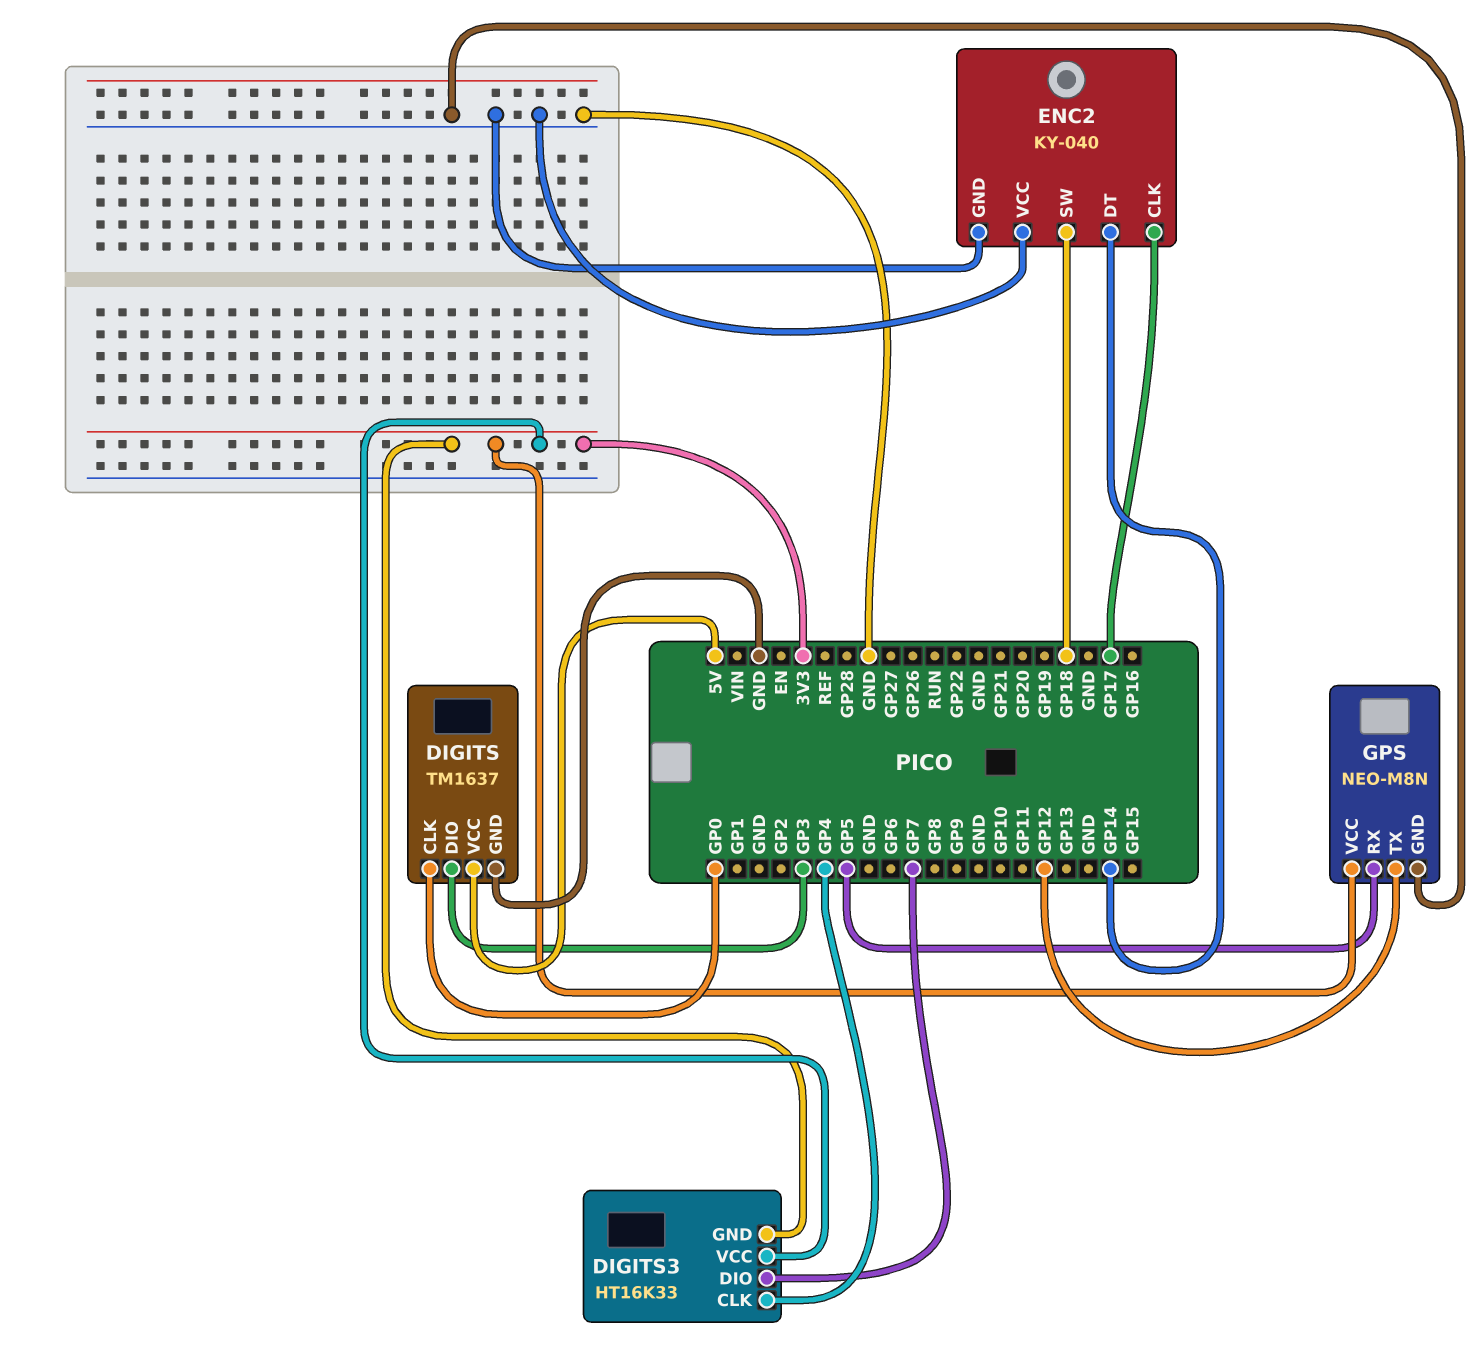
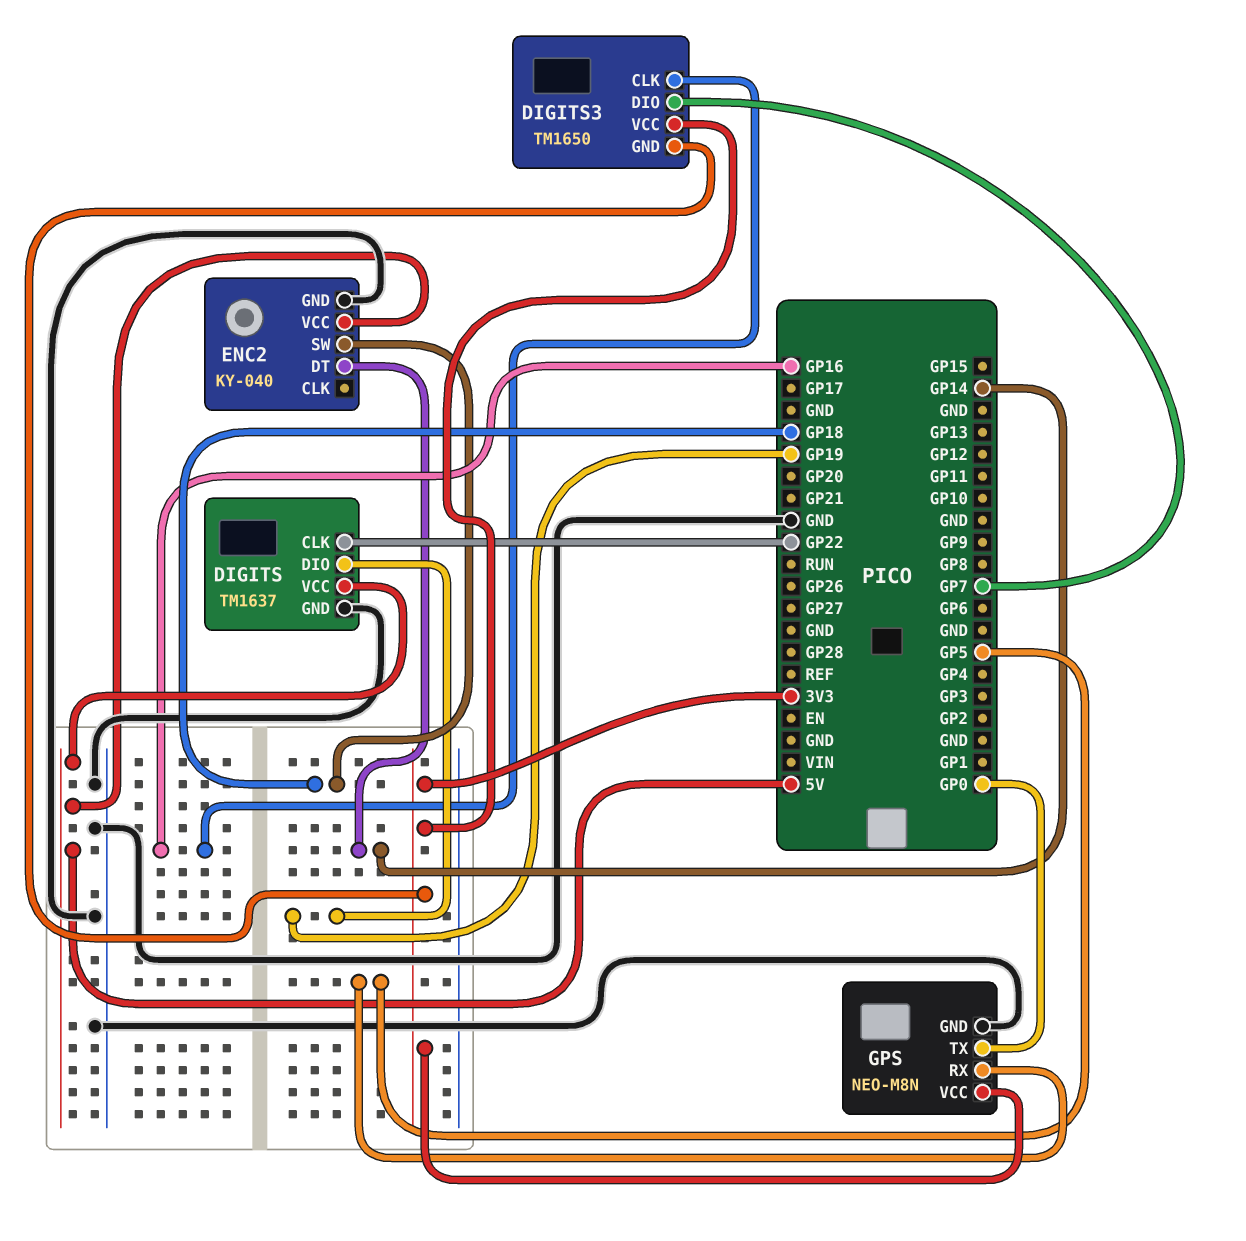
DIGITS pin CLK: GP0 -> GP22
DIGITS pin DIO: GP3 -> GP19
DIGITS3: HT16K33 -> TM1650
DIGITS3 pin CLK: GP4 -> GP16
ENC2 pin CLK: GP17 -> none
ENC2 pin VCC: GND -> 5V
GPS pin TX: GP12 -> GP0

